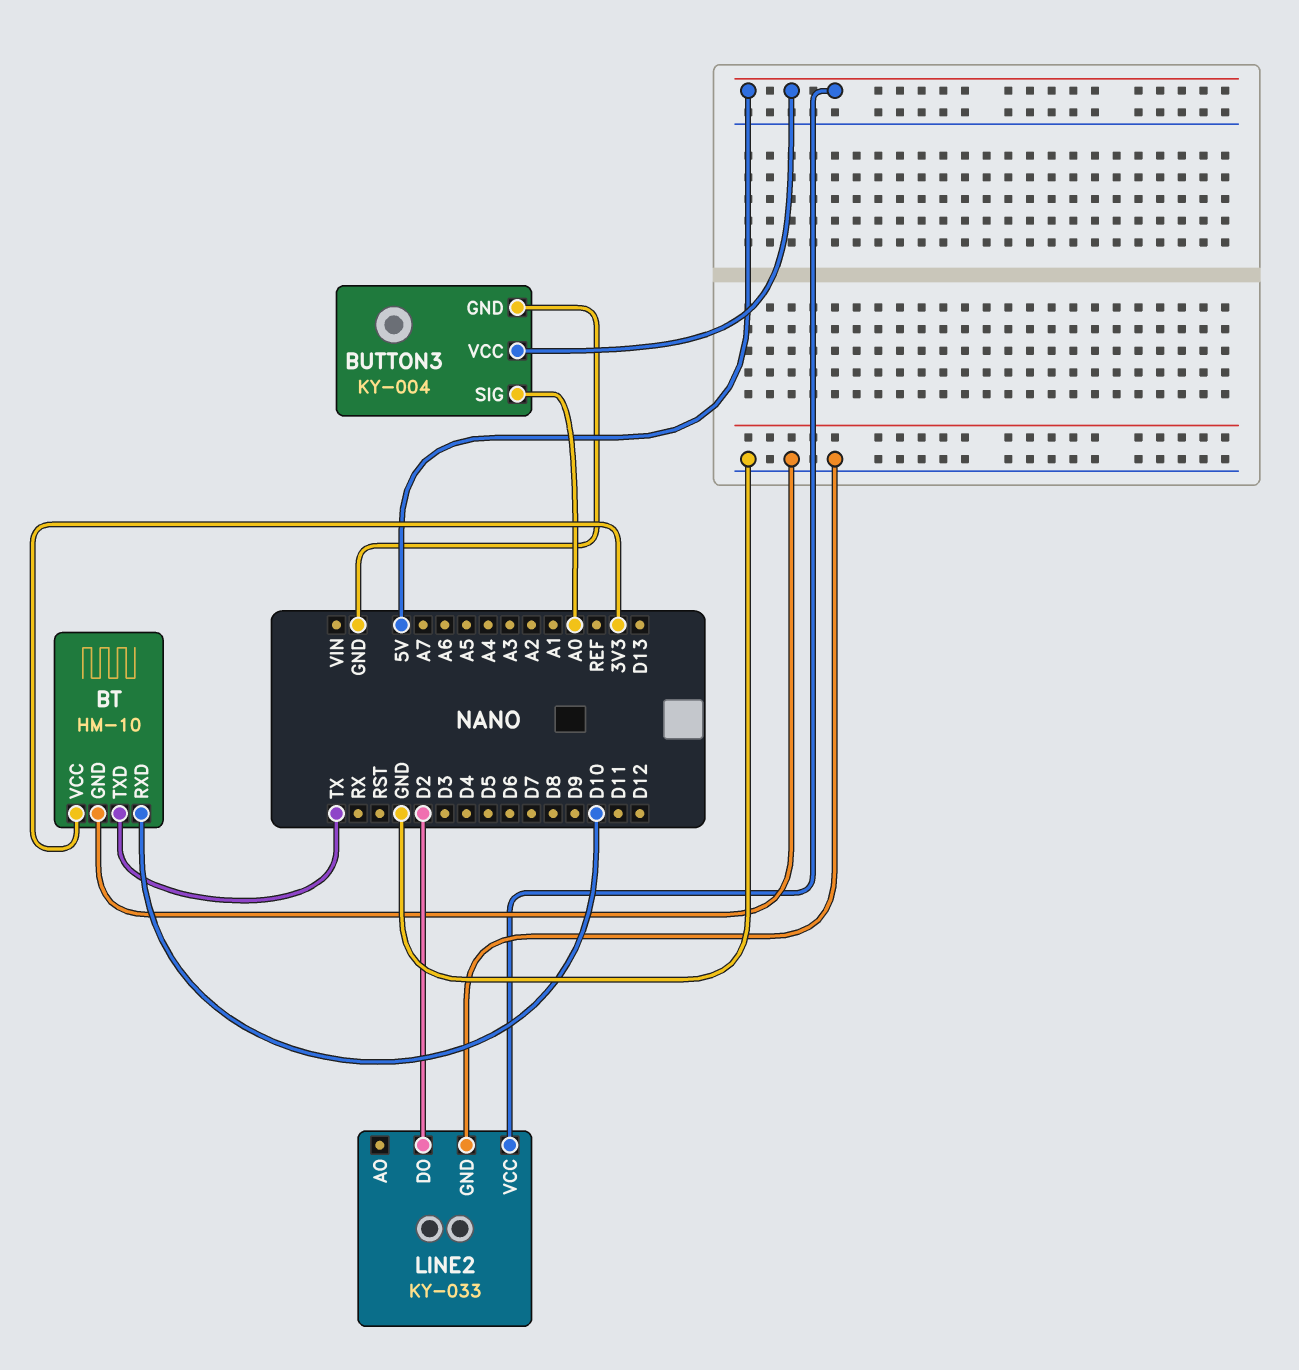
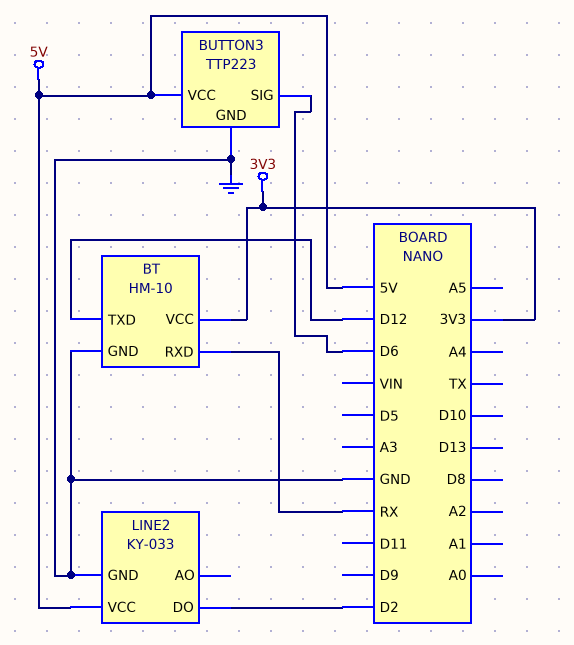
BT pin RXD: D10 -> RX
BT pin TXD: TX -> D12
BUTTON3: KY-004 -> TTP223
BUTTON3 pin SIG: A0 -> D6

